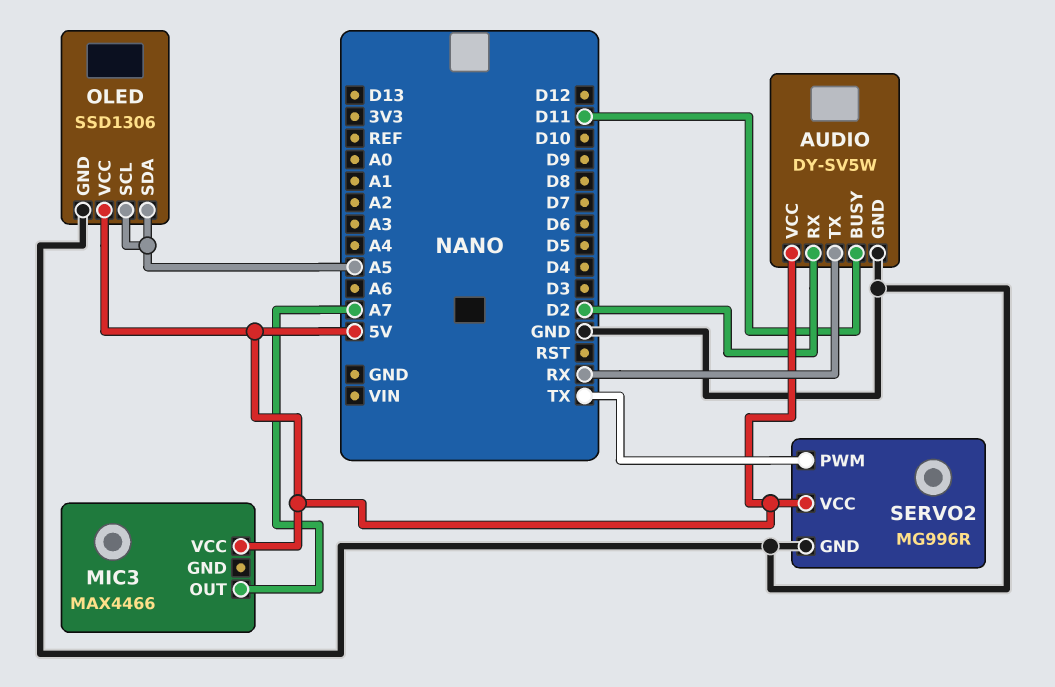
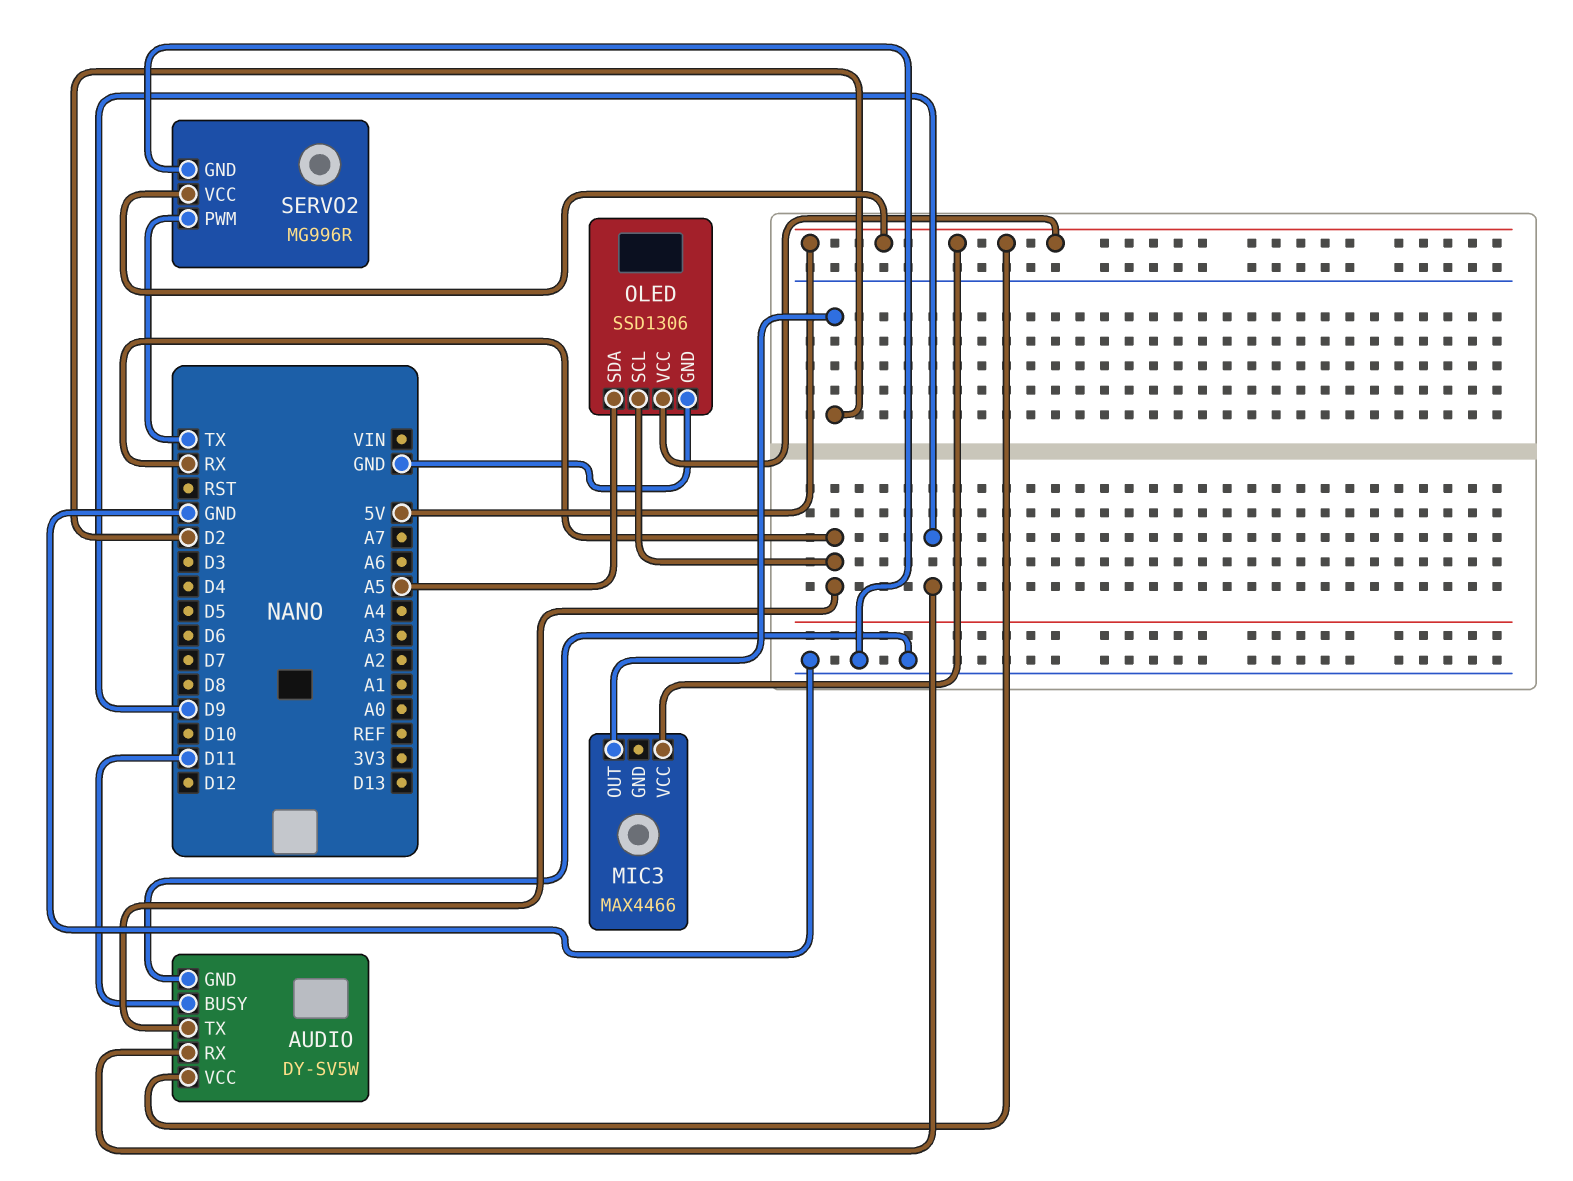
AUDIO pin RX: D2 -> D9
MIC3 pin OUT: A7 -> D2
OLED pin SCL: A5 -> RX

